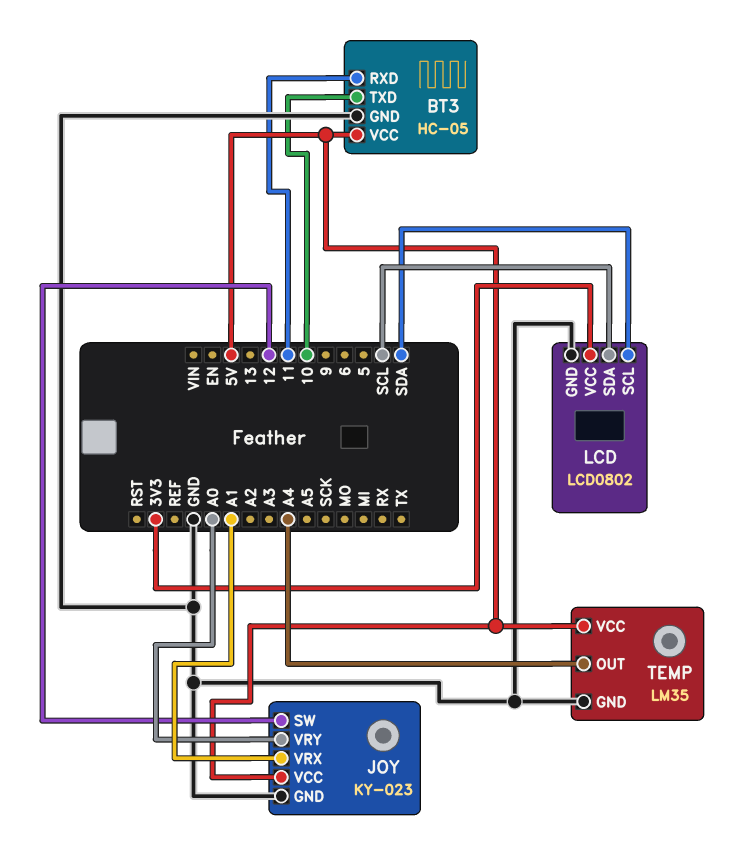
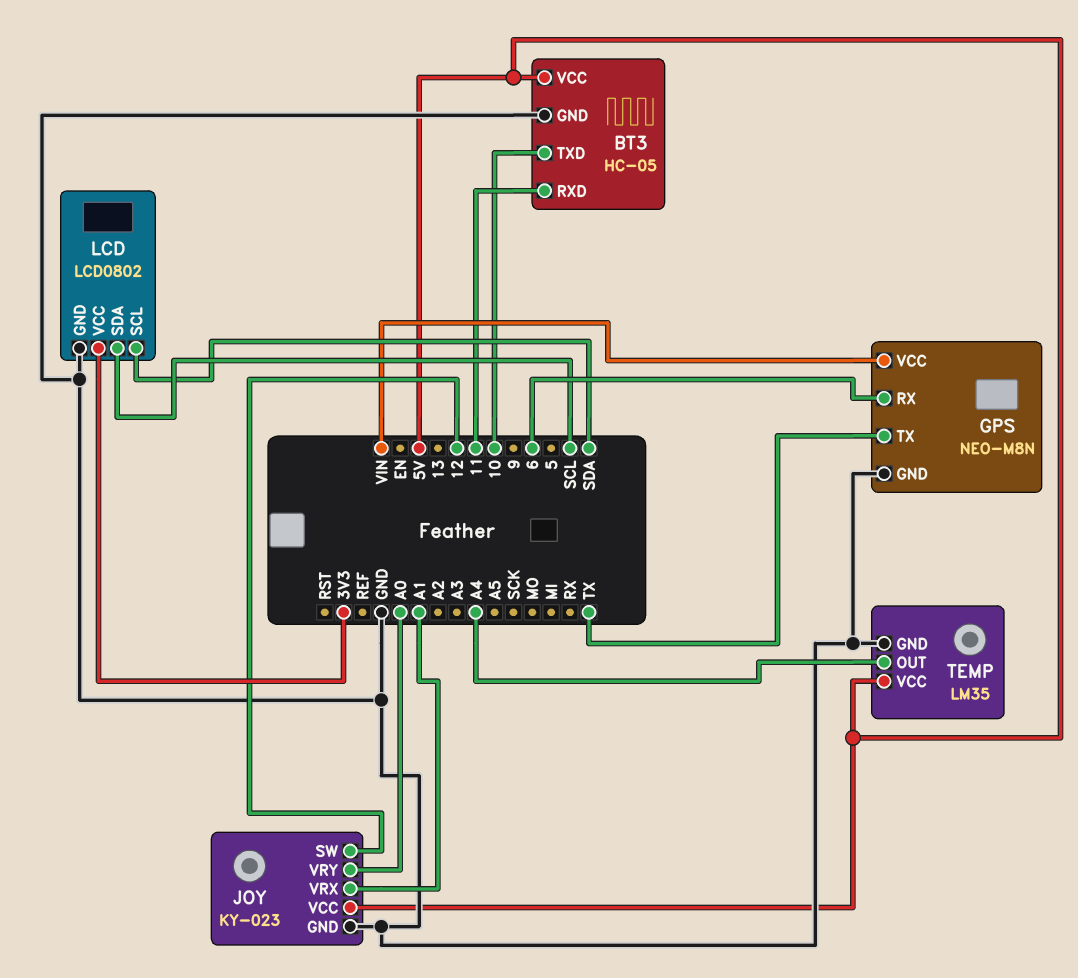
GPS: none -> NEO-M8N
GPS pin GND: none -> GND
GPS pin RX: none -> 6
GPS pin TX: none -> TX
GPS pin VCC: none -> VIN

